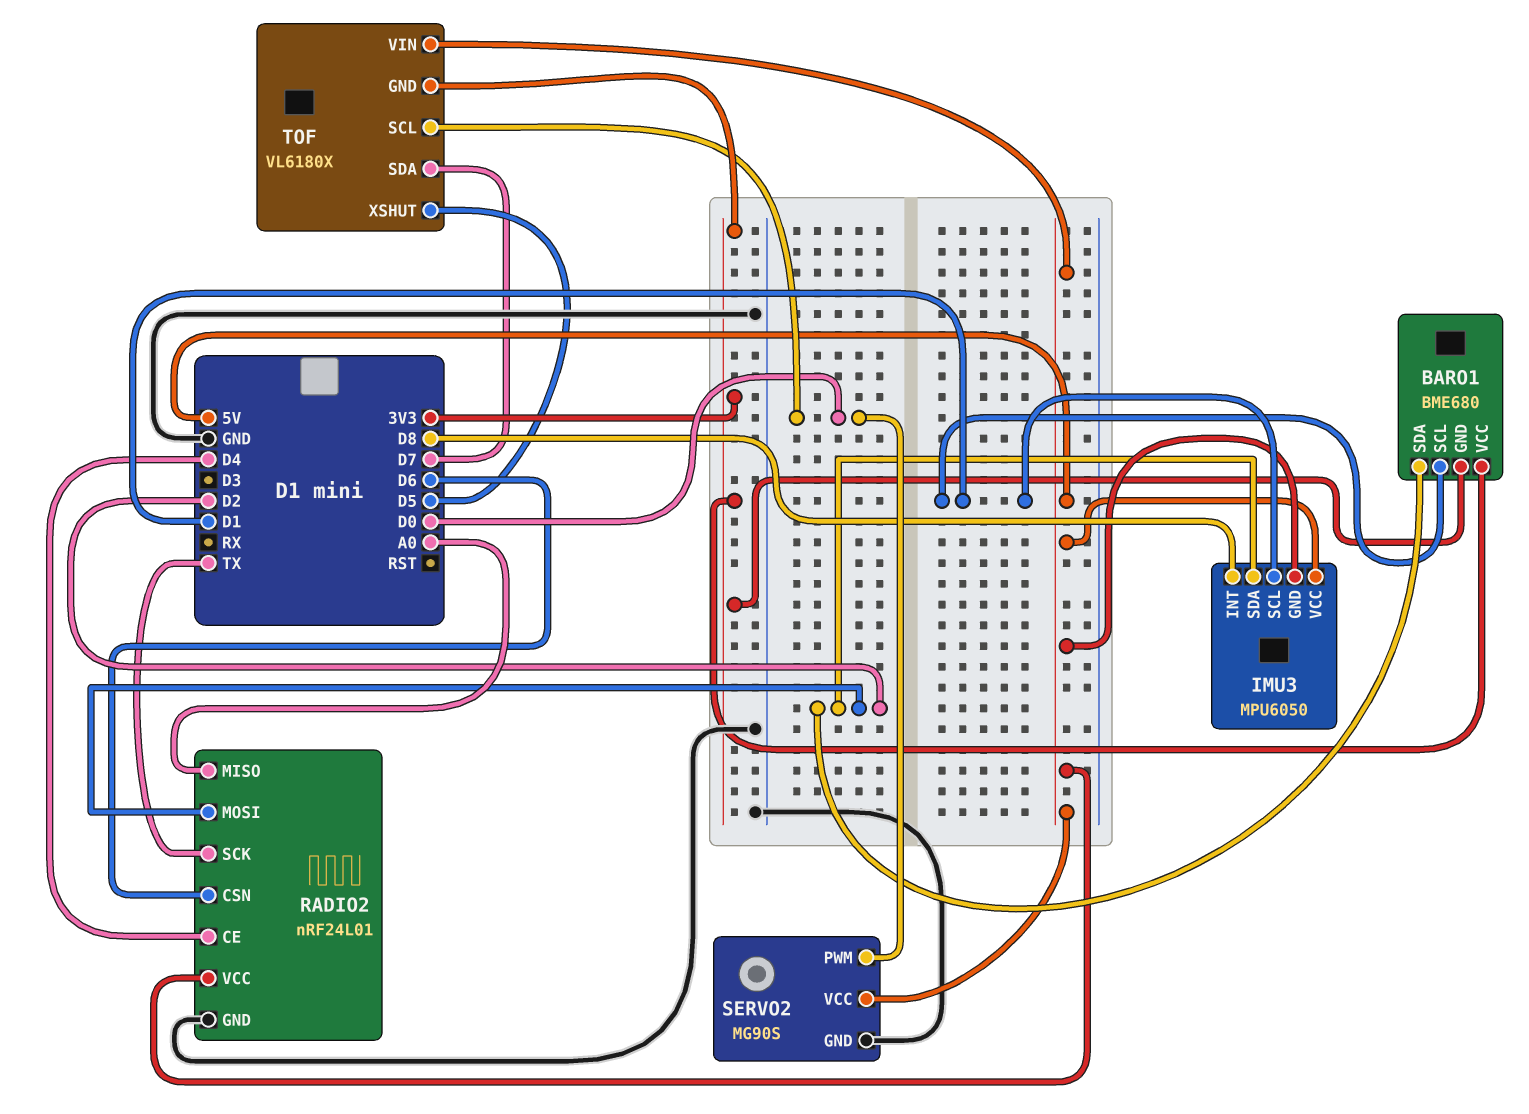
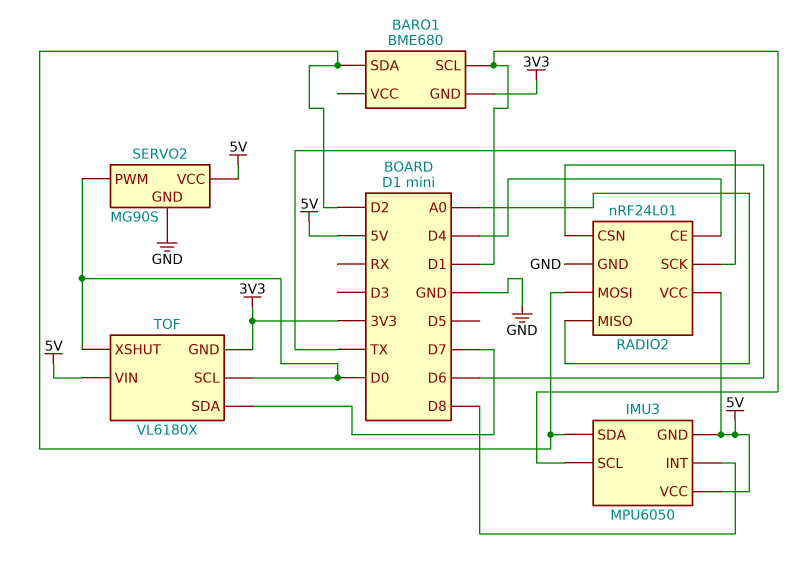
BARO1 pin VCC: 3V3 -> none
TOF pin XSHUT: D5 -> D0

